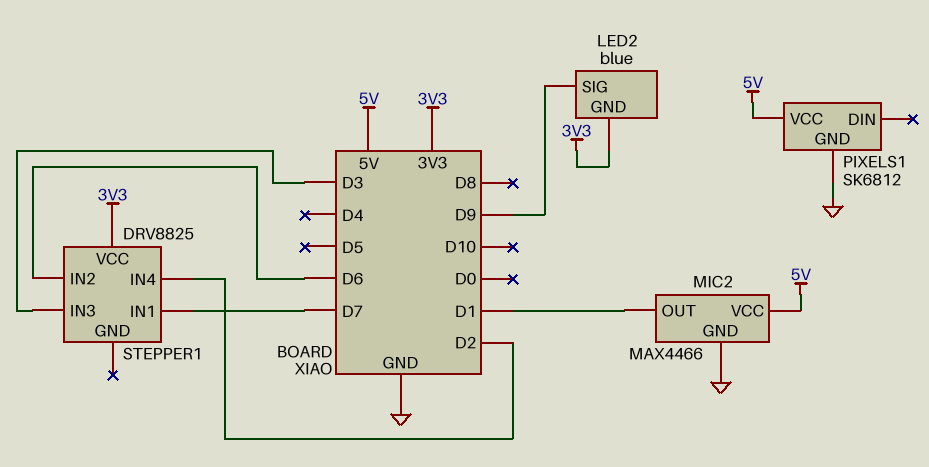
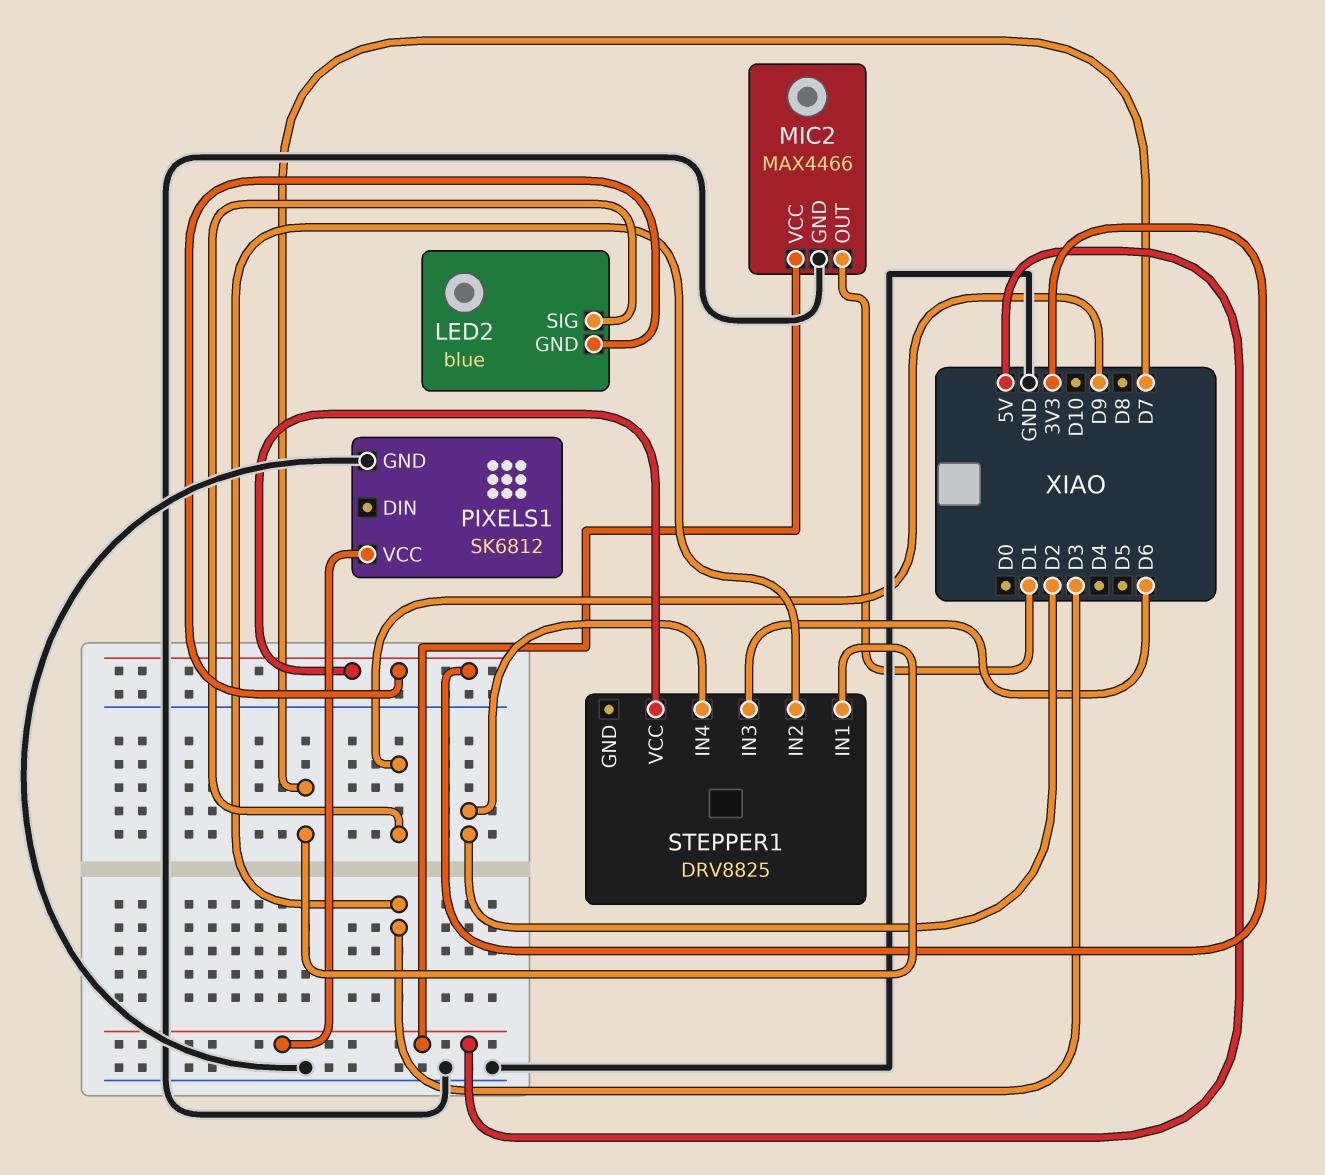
STEPPER1 pin IN2: D6 -> D3
STEPPER1 pin IN3: D3 -> D6

